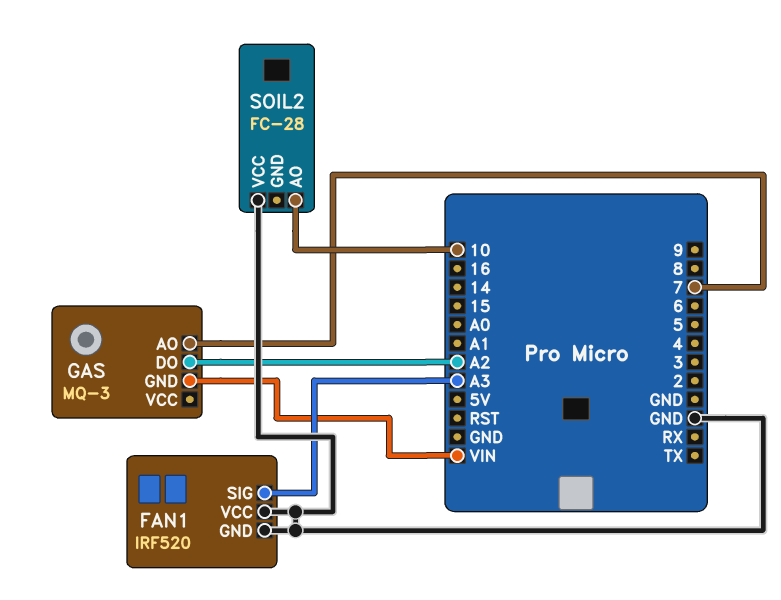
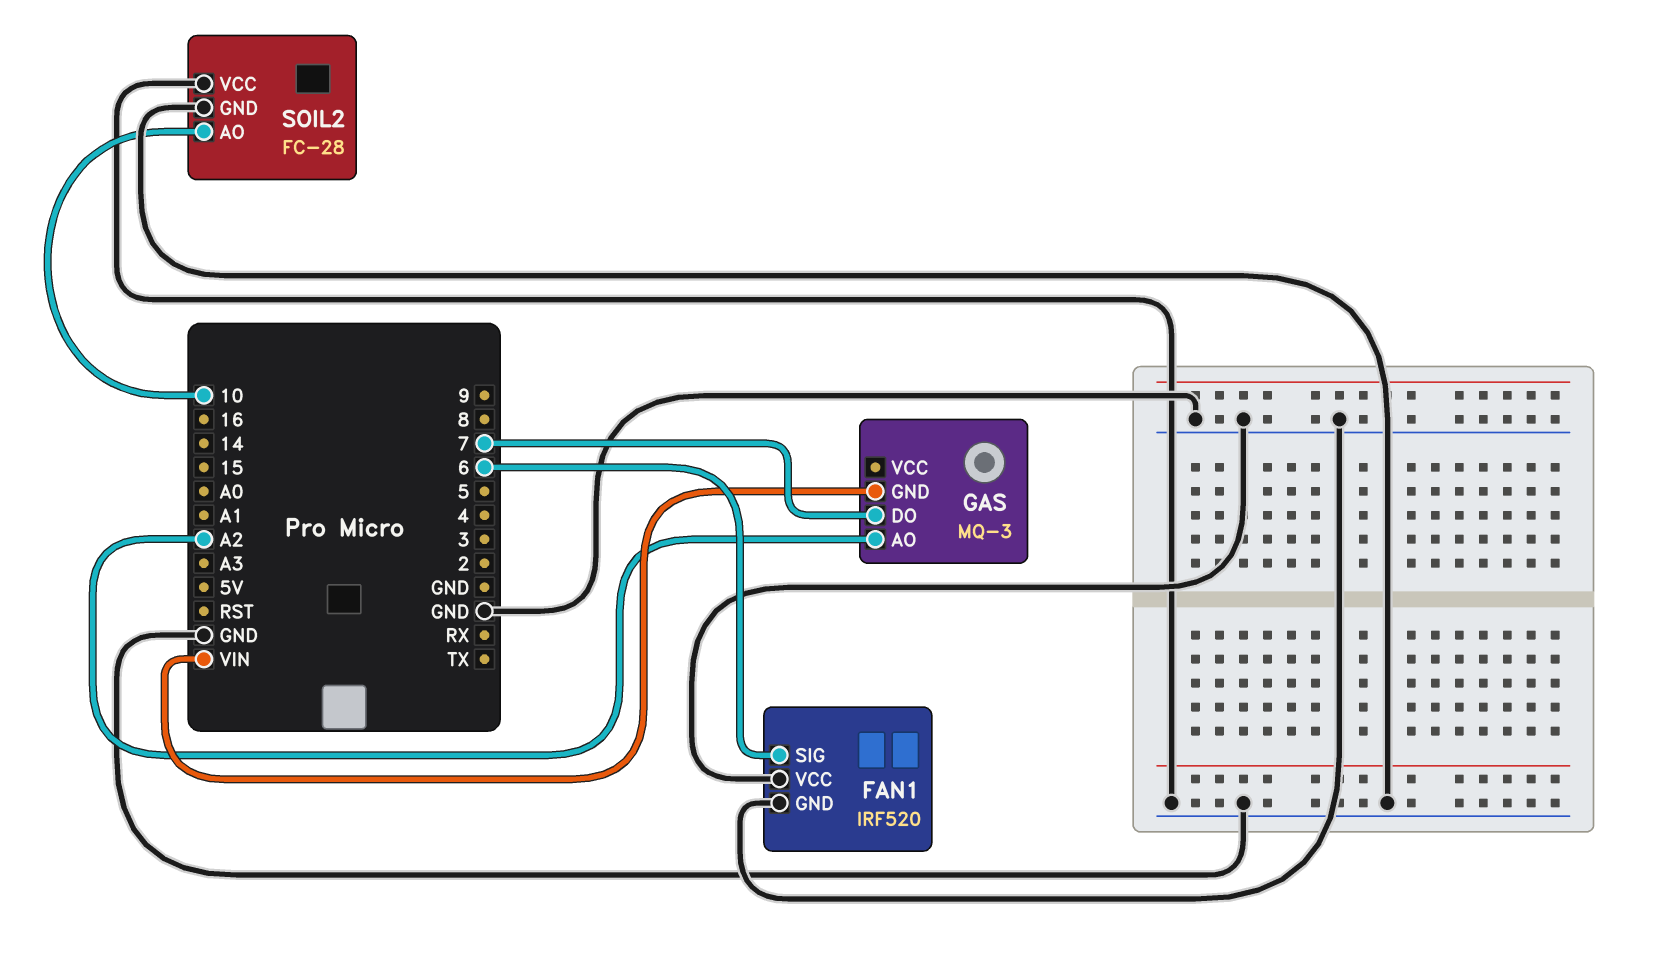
FAN1 pin SIG: A3 -> 6
GAS pin AO: 7 -> A2
GAS pin DO: A2 -> 7
SOIL2 pin GND: none -> GND

